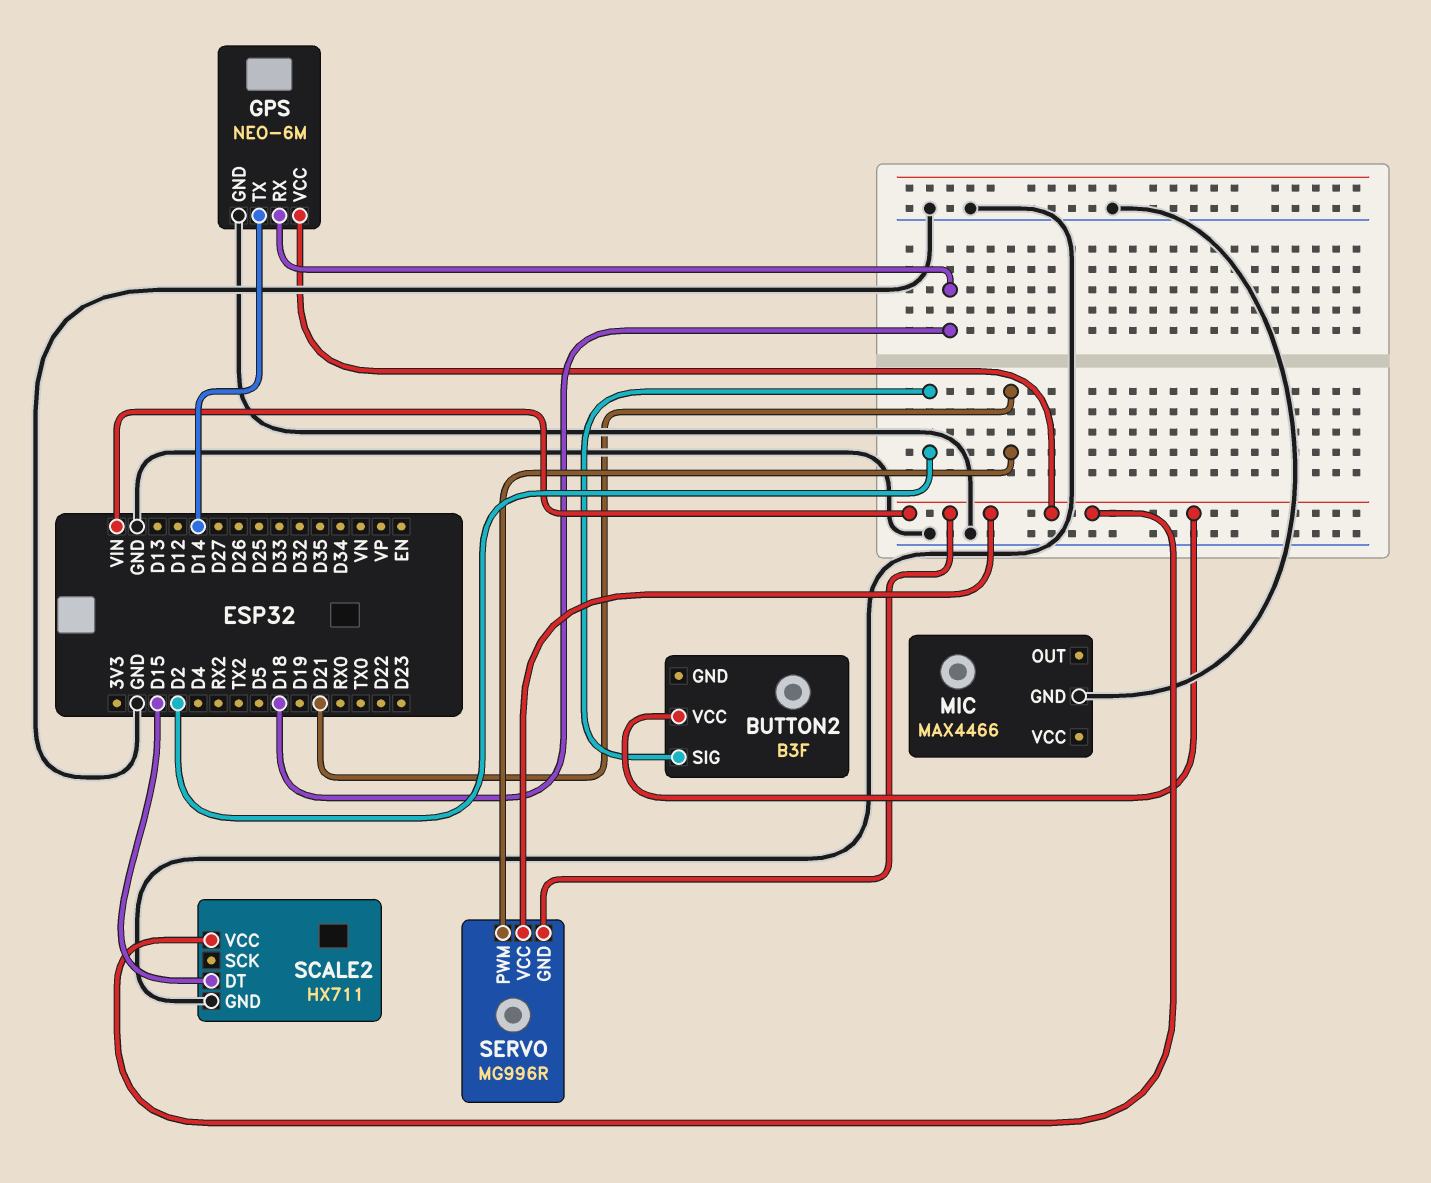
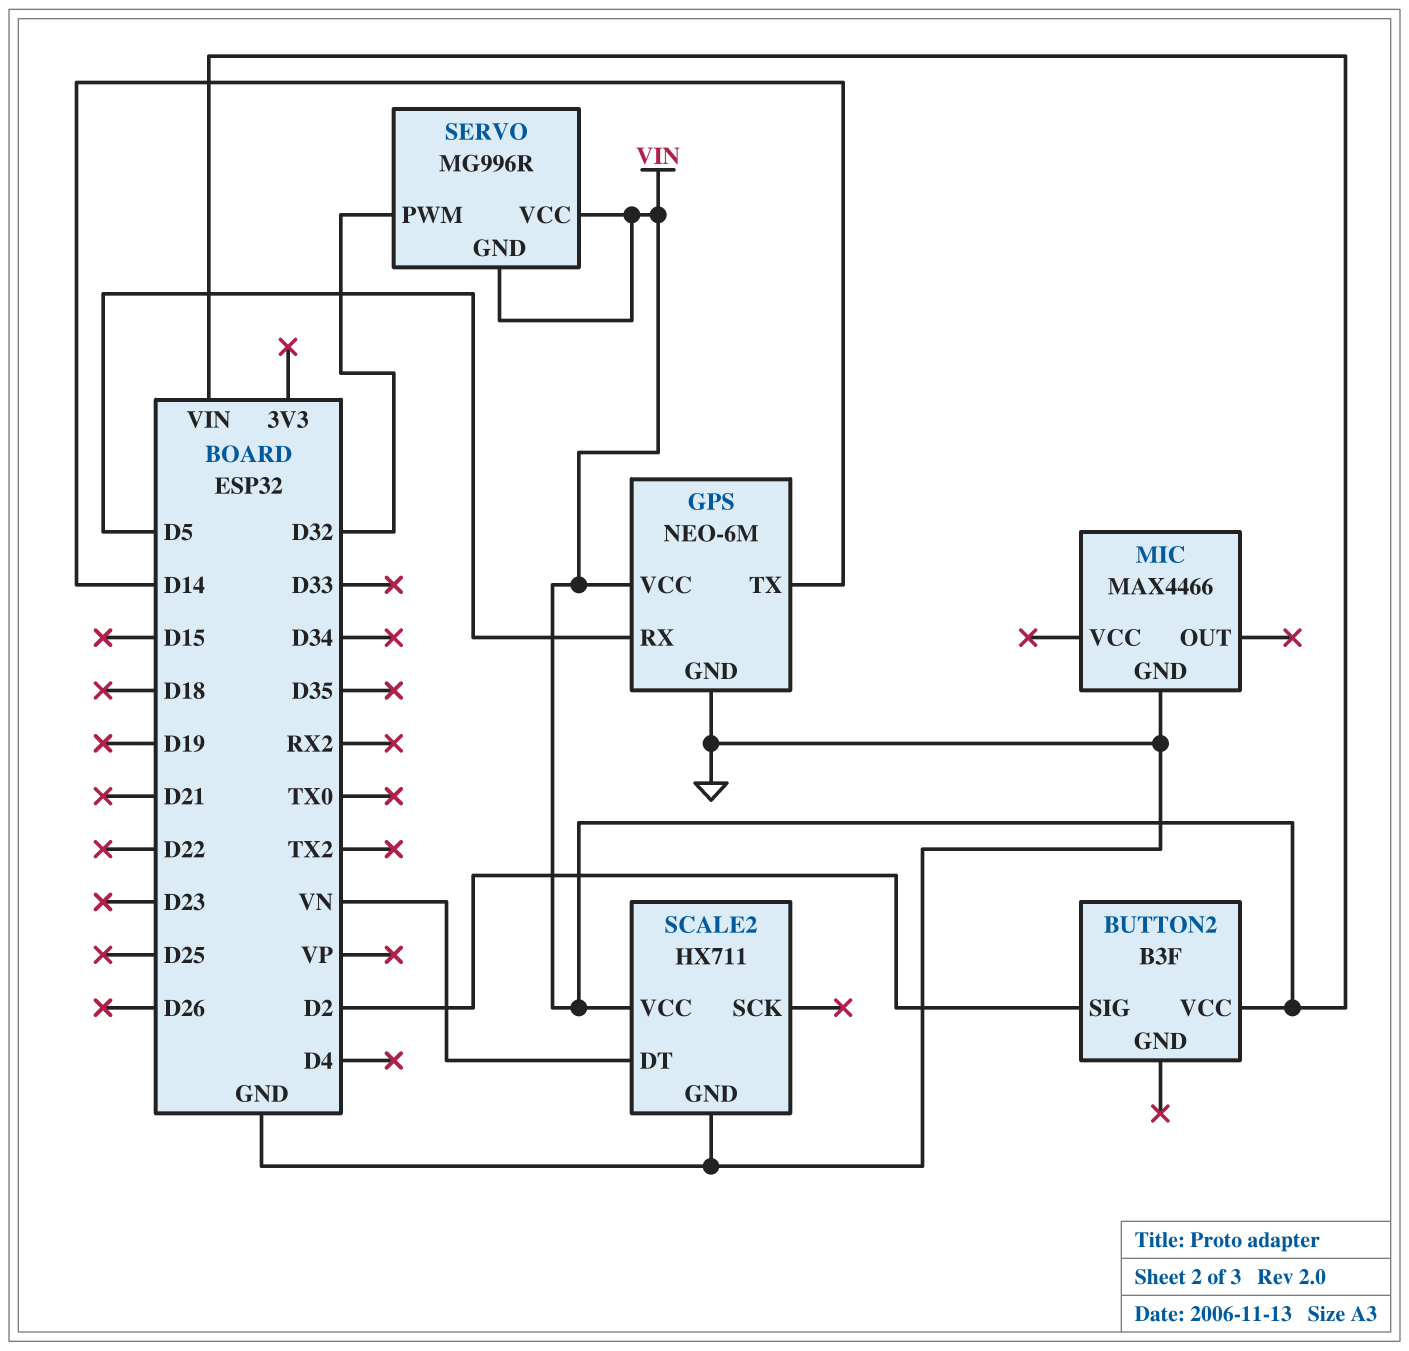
GPS pin RX: D18 -> D5
SCALE2 pin DT: D15 -> VN
SERVO pin PWM: D21 -> D32

